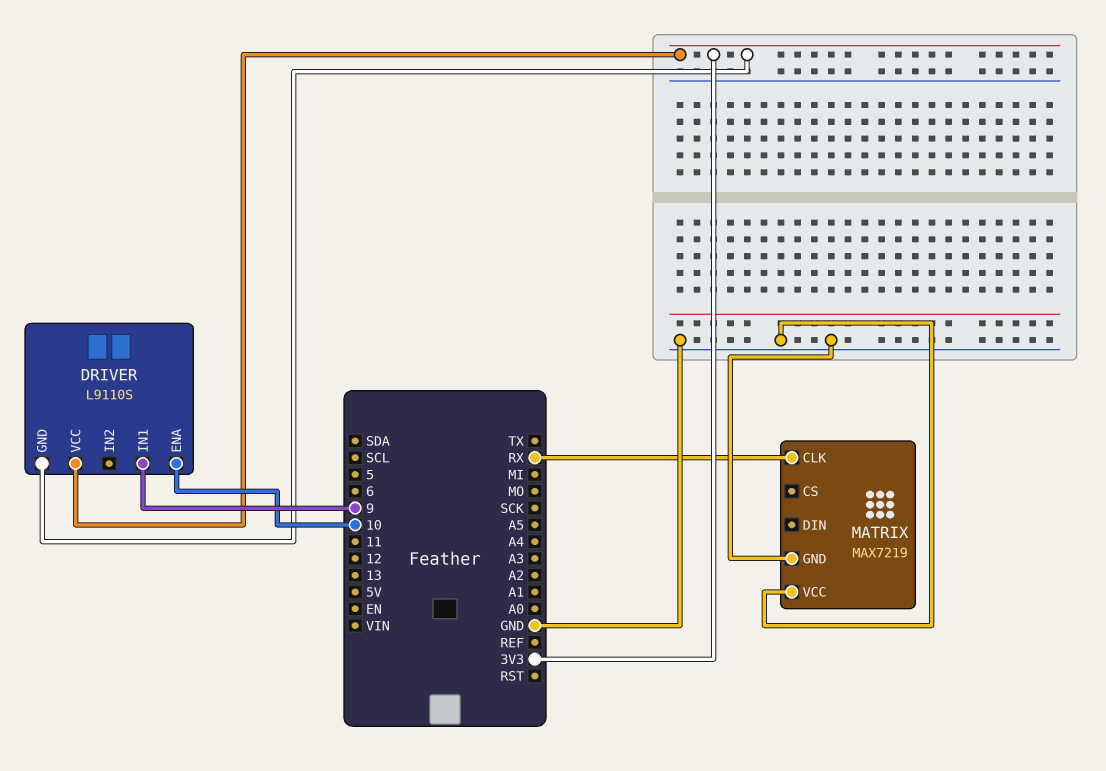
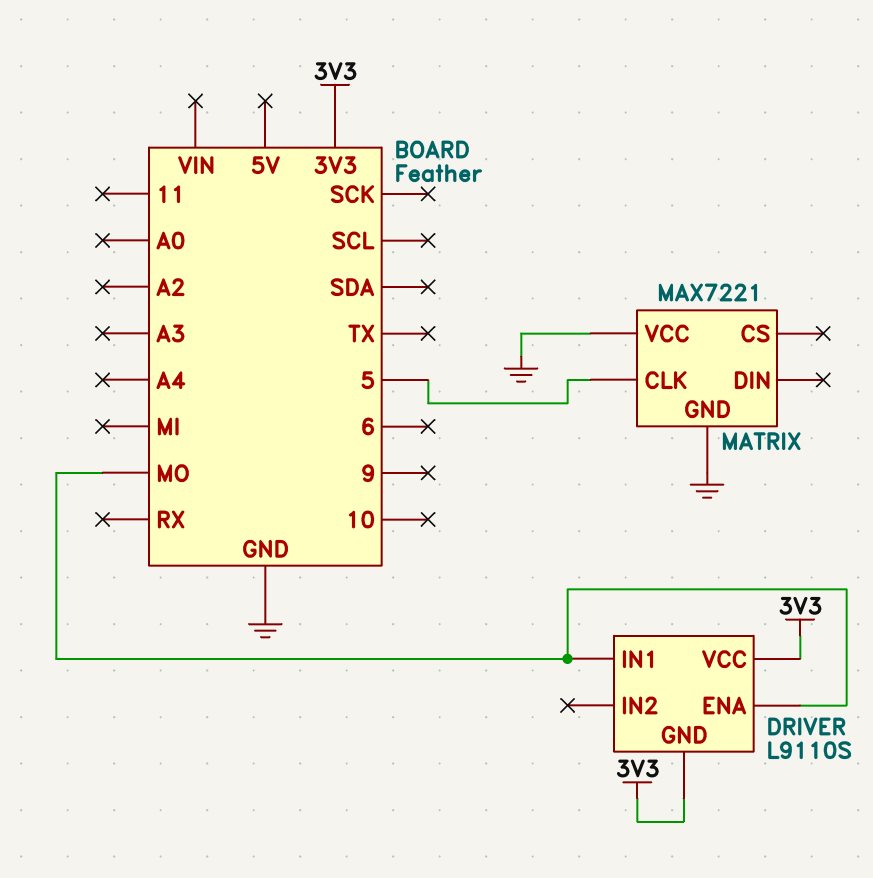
DRIVER pin ENA: 10 -> MO
DRIVER pin IN1: 9 -> MO
MATRIX: MAX7219 -> MAX7221
MATRIX pin CLK: RX -> 5

